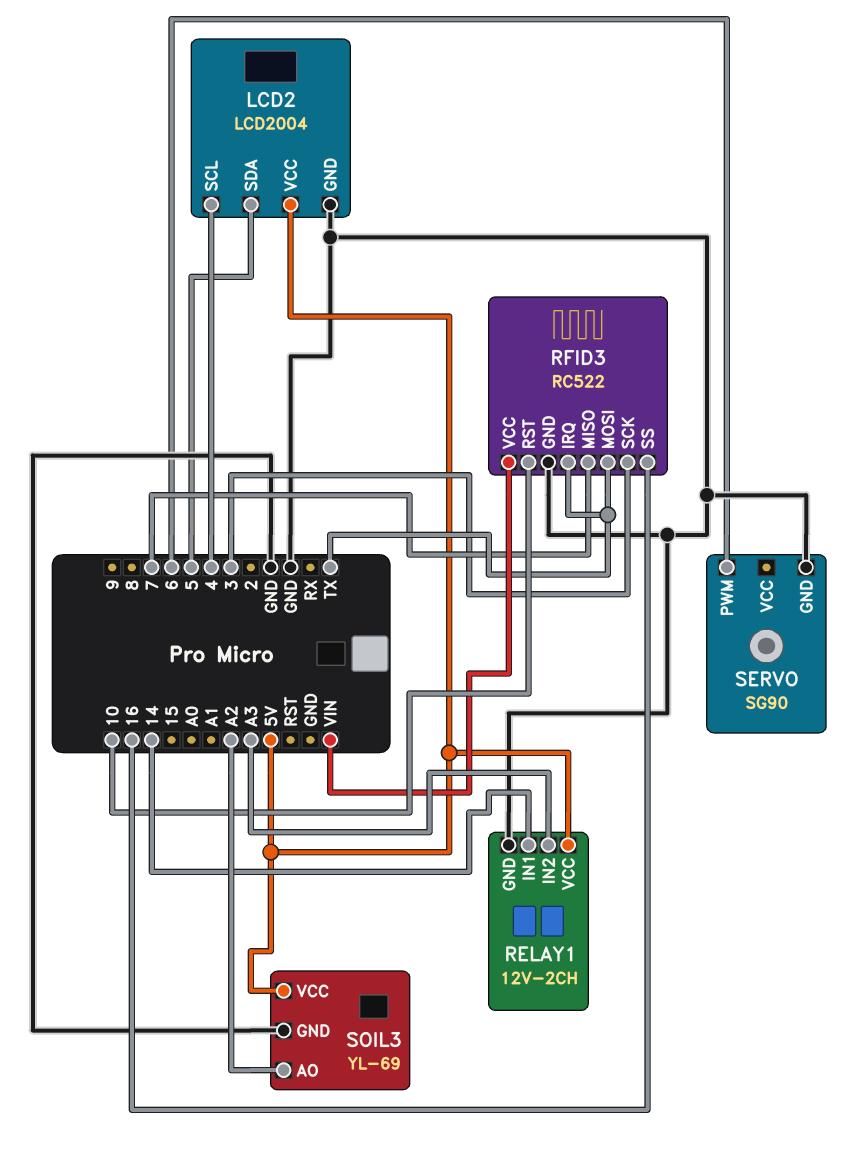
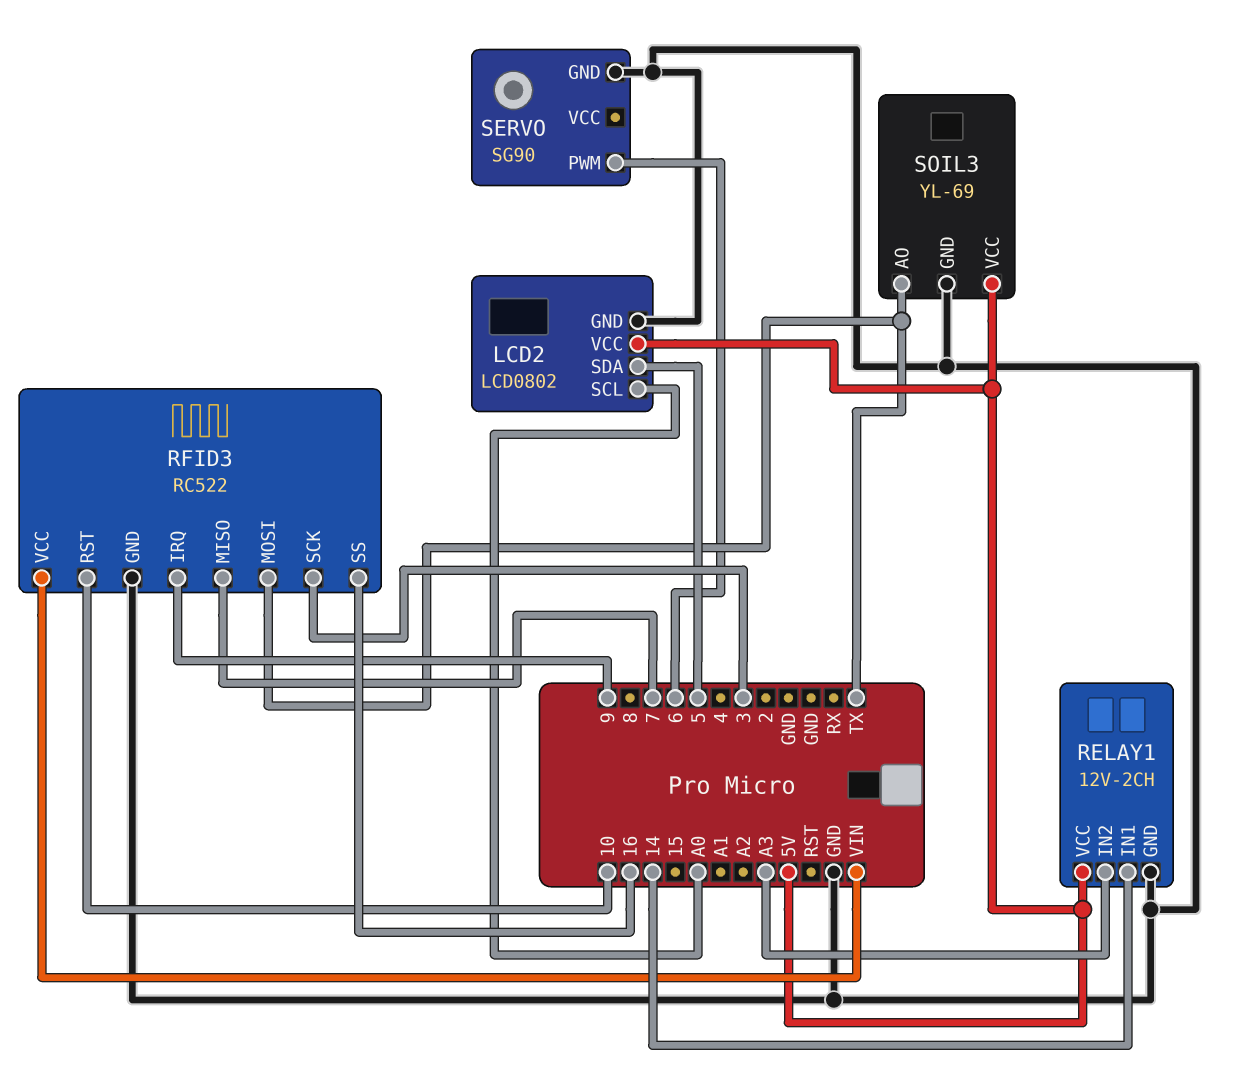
LCD2: LCD2004 -> LCD0802
LCD2 pin SCL: 4 -> A0
RFID3 pin IRQ: TX -> 9
SOIL3 pin AO: A2 -> TX

